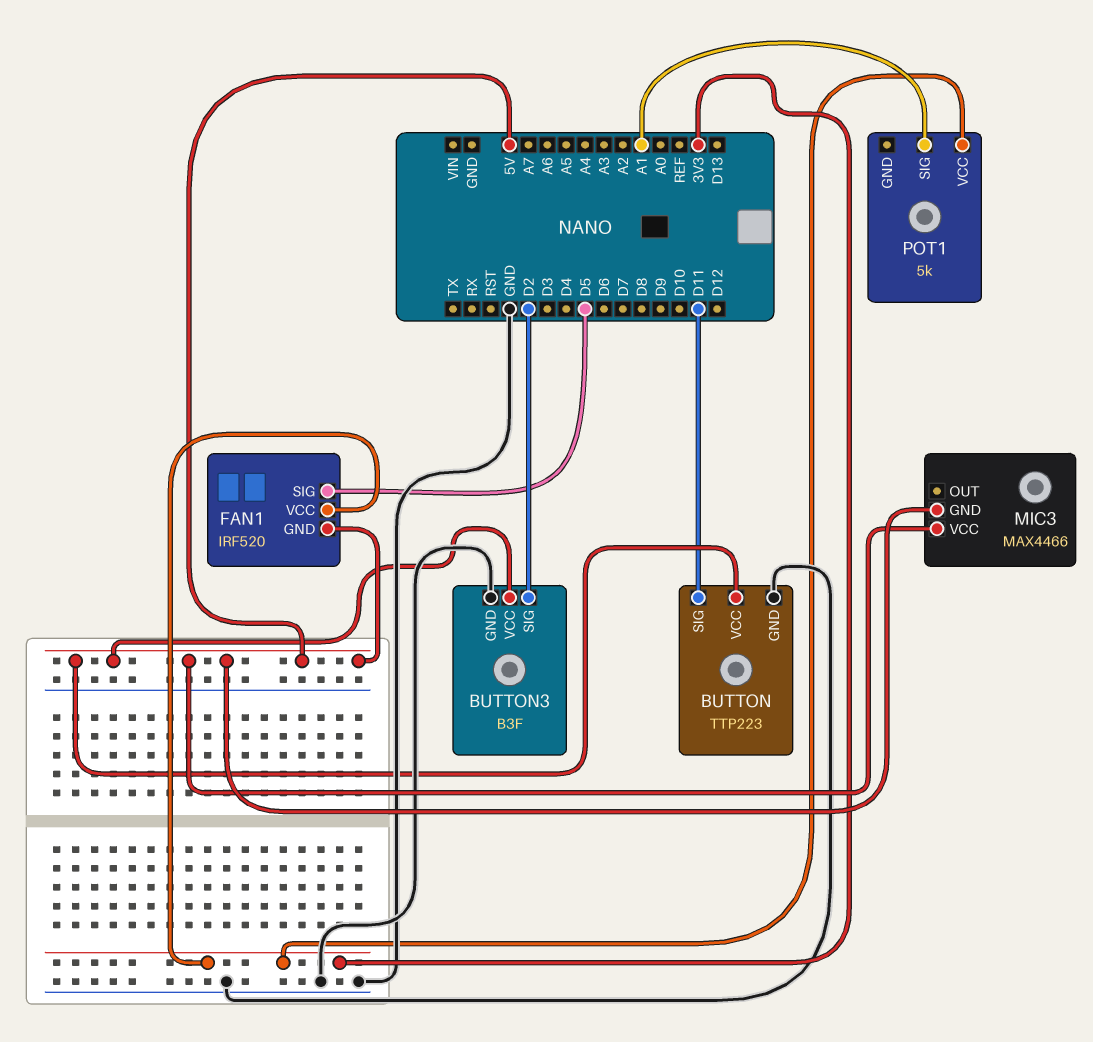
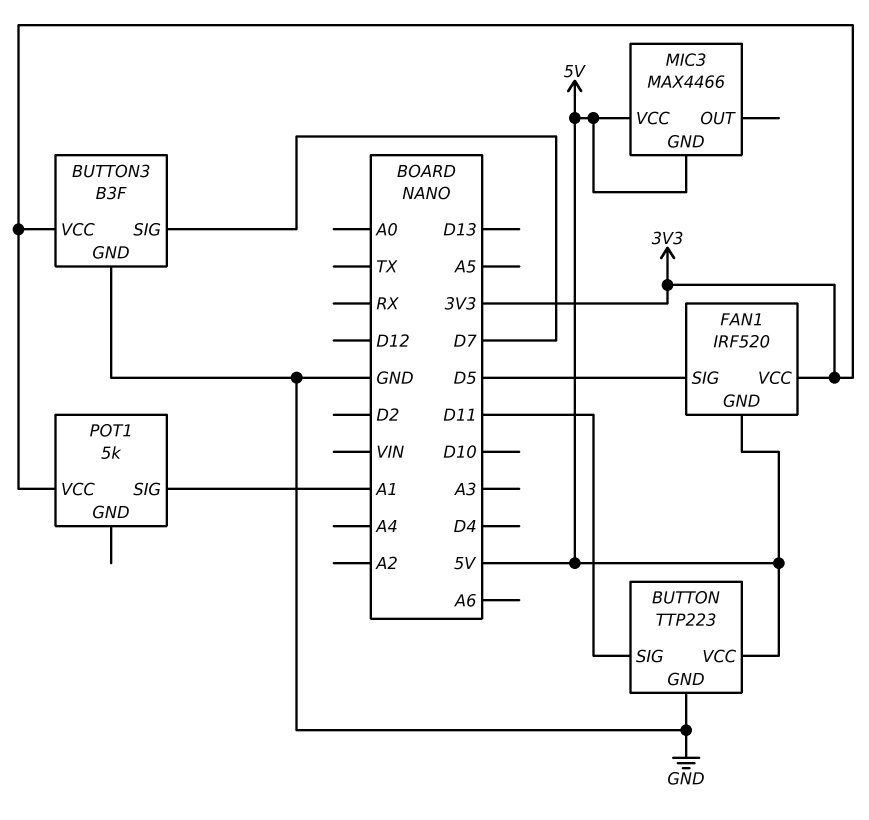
BUTTON3 pin SIG: D2 -> D7
BUTTON3 pin VCC: 5V -> 3V3

